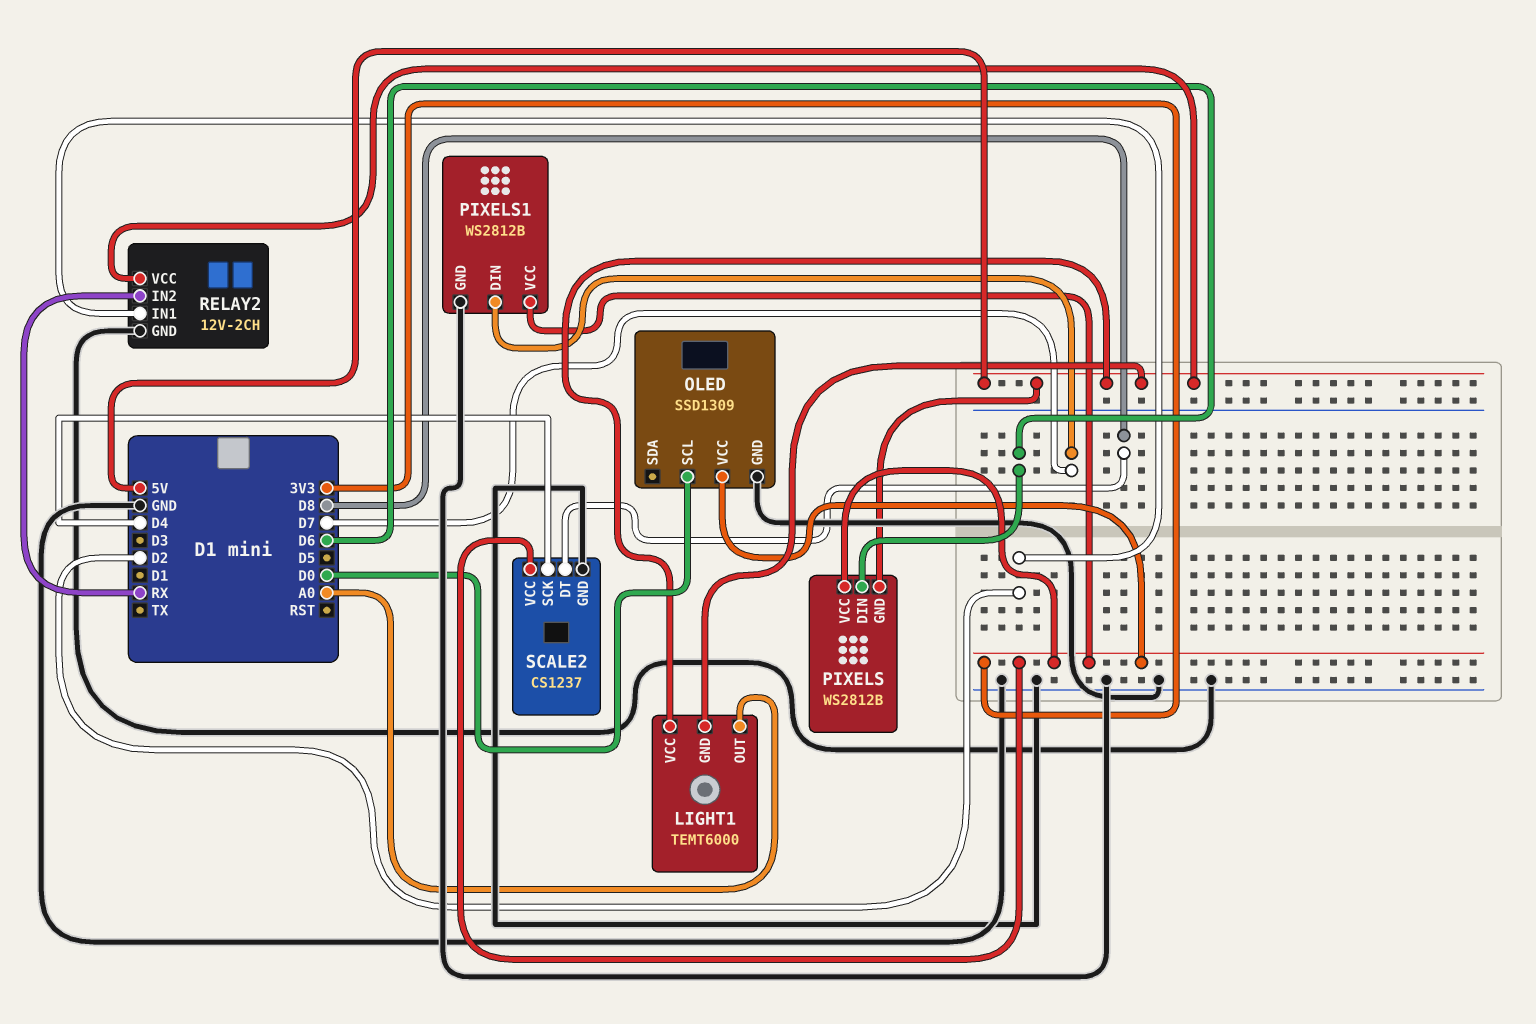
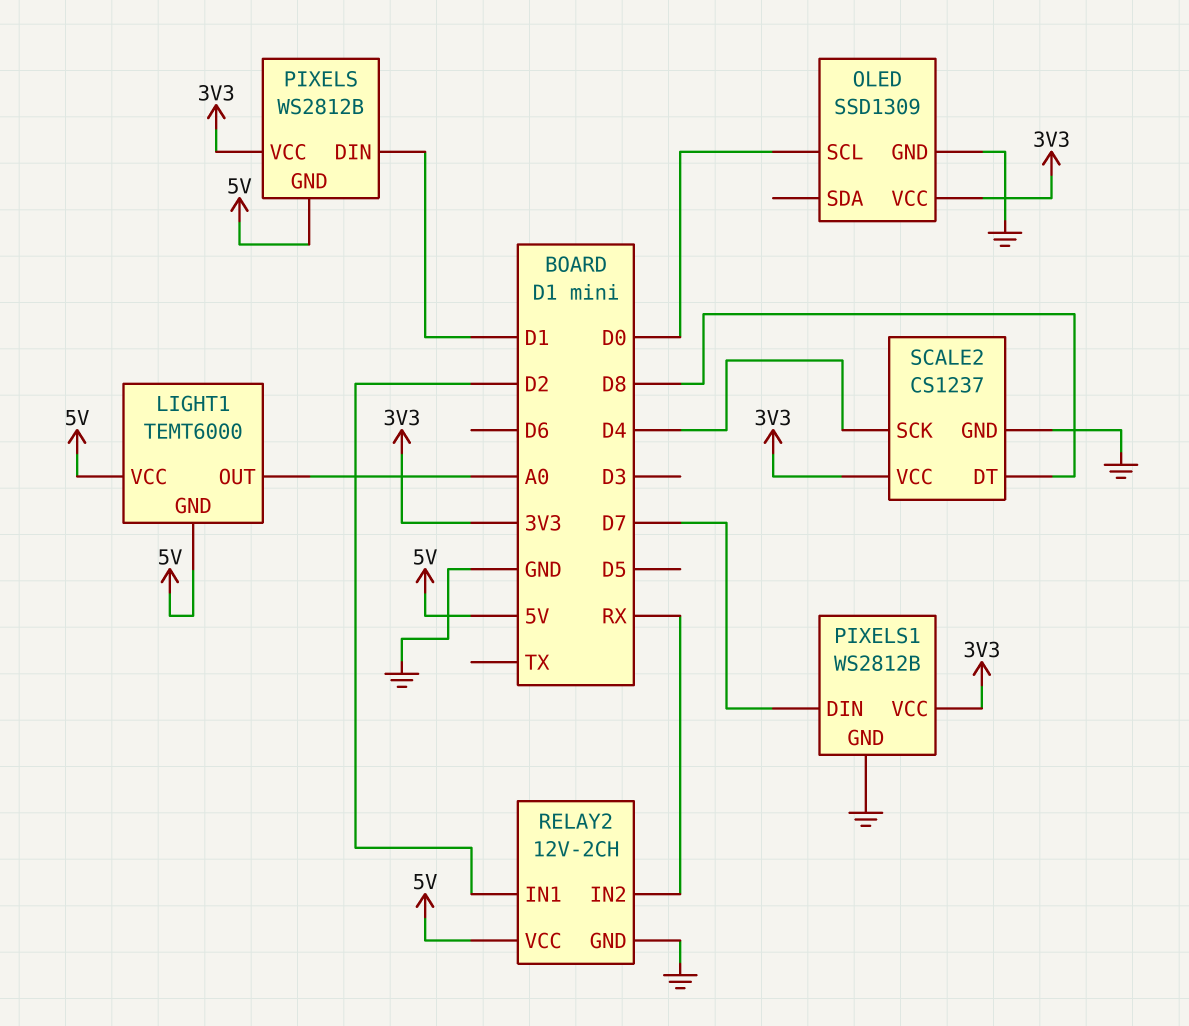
PIXELS pin DIN: D6 -> D1

